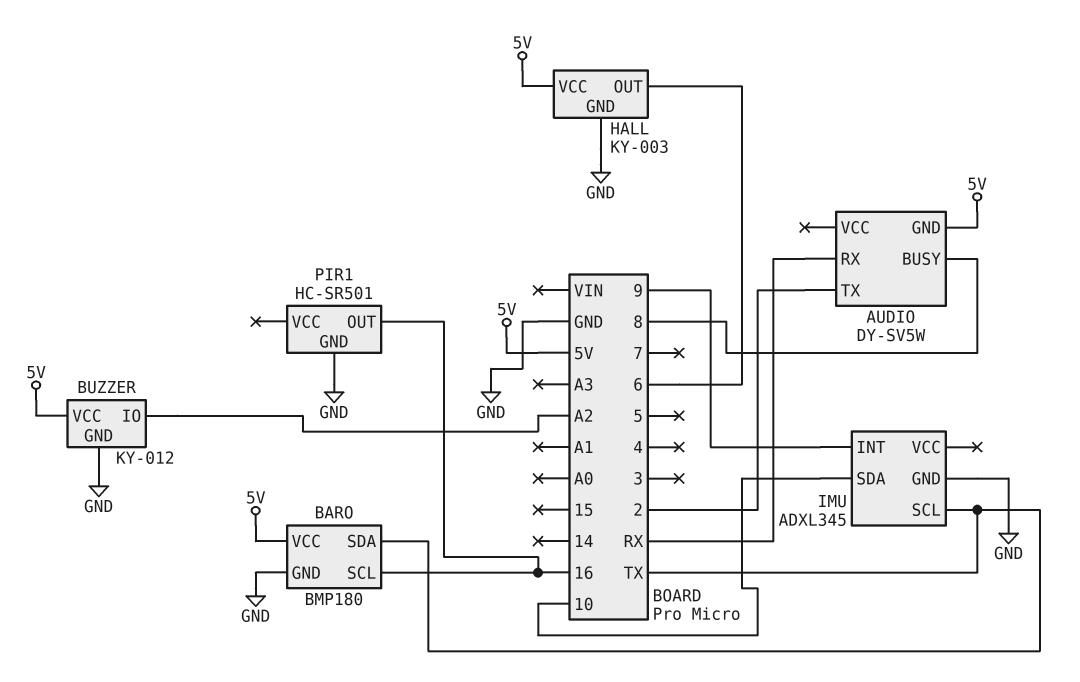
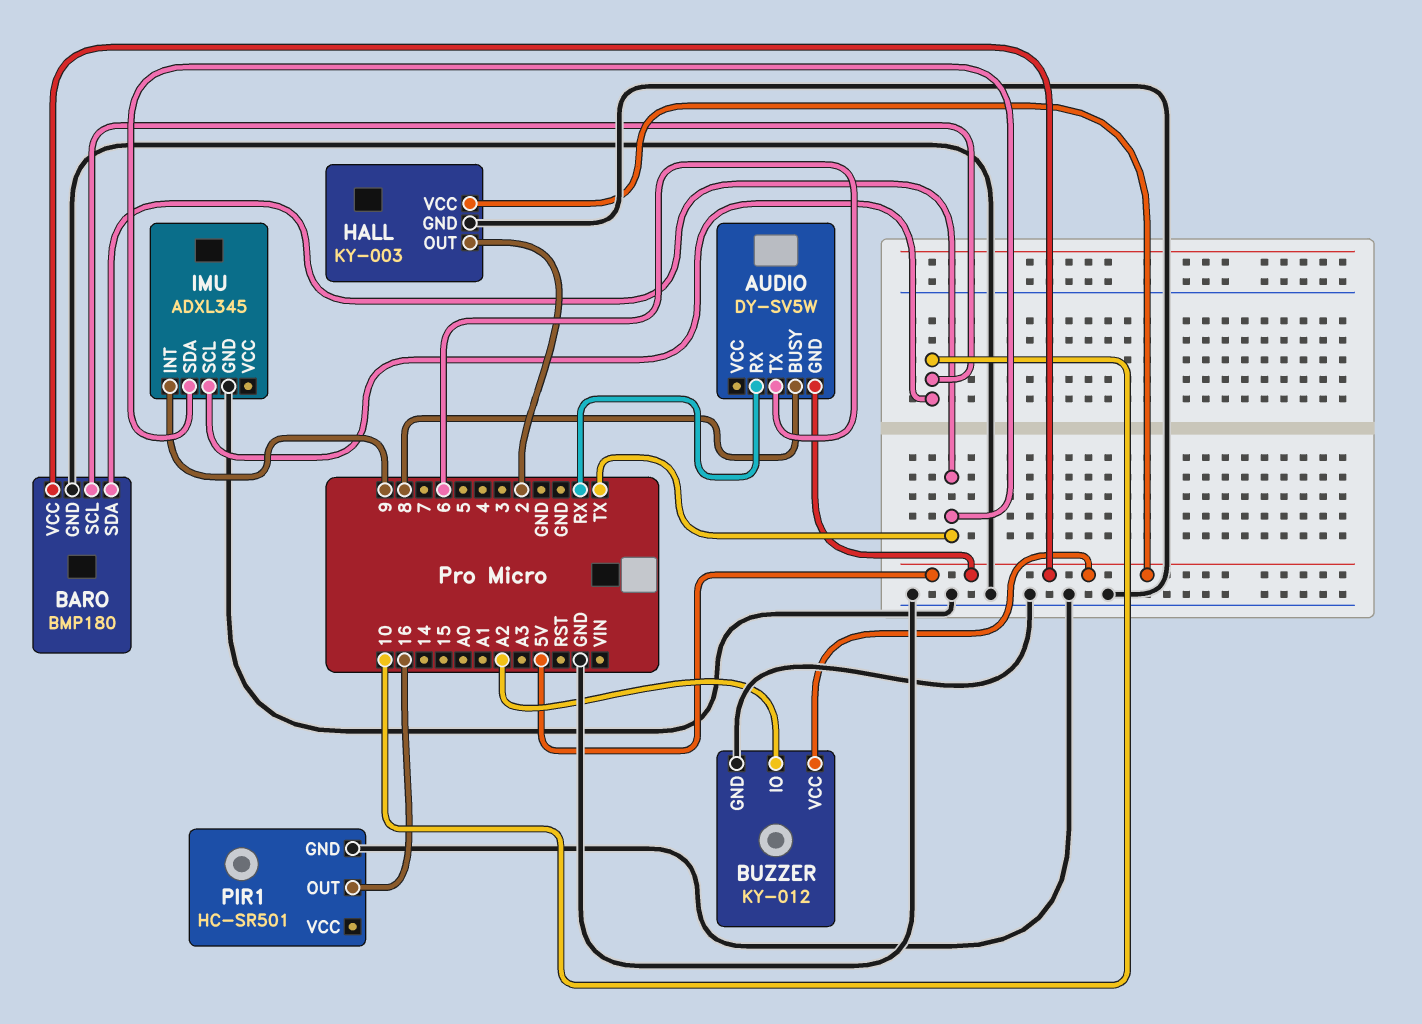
AUDIO pin TX: 2 -> 6
BARO pin SCL: 16 -> 10
HALL pin OUT: 6 -> 2
IMU pin SCL: TX -> 10
IMU pin SDA: 10 -> TX

